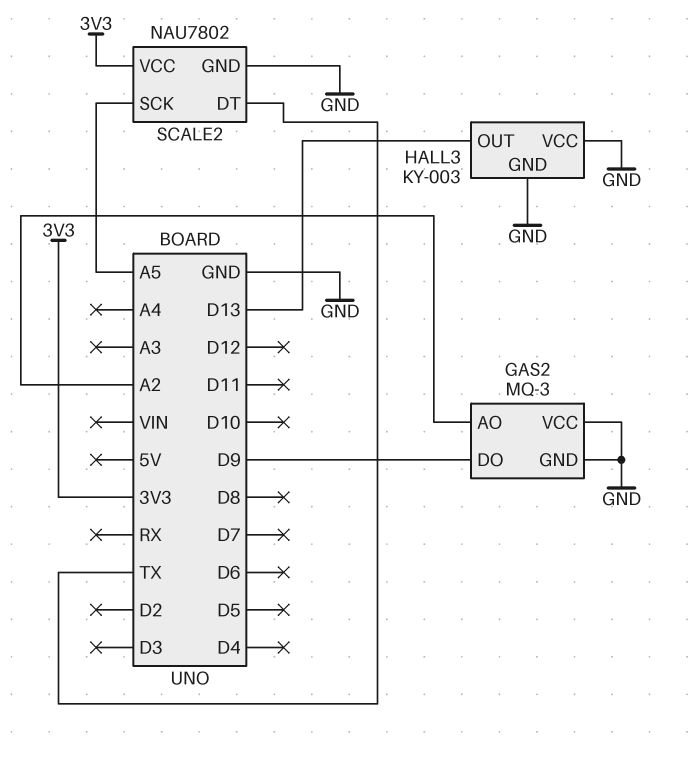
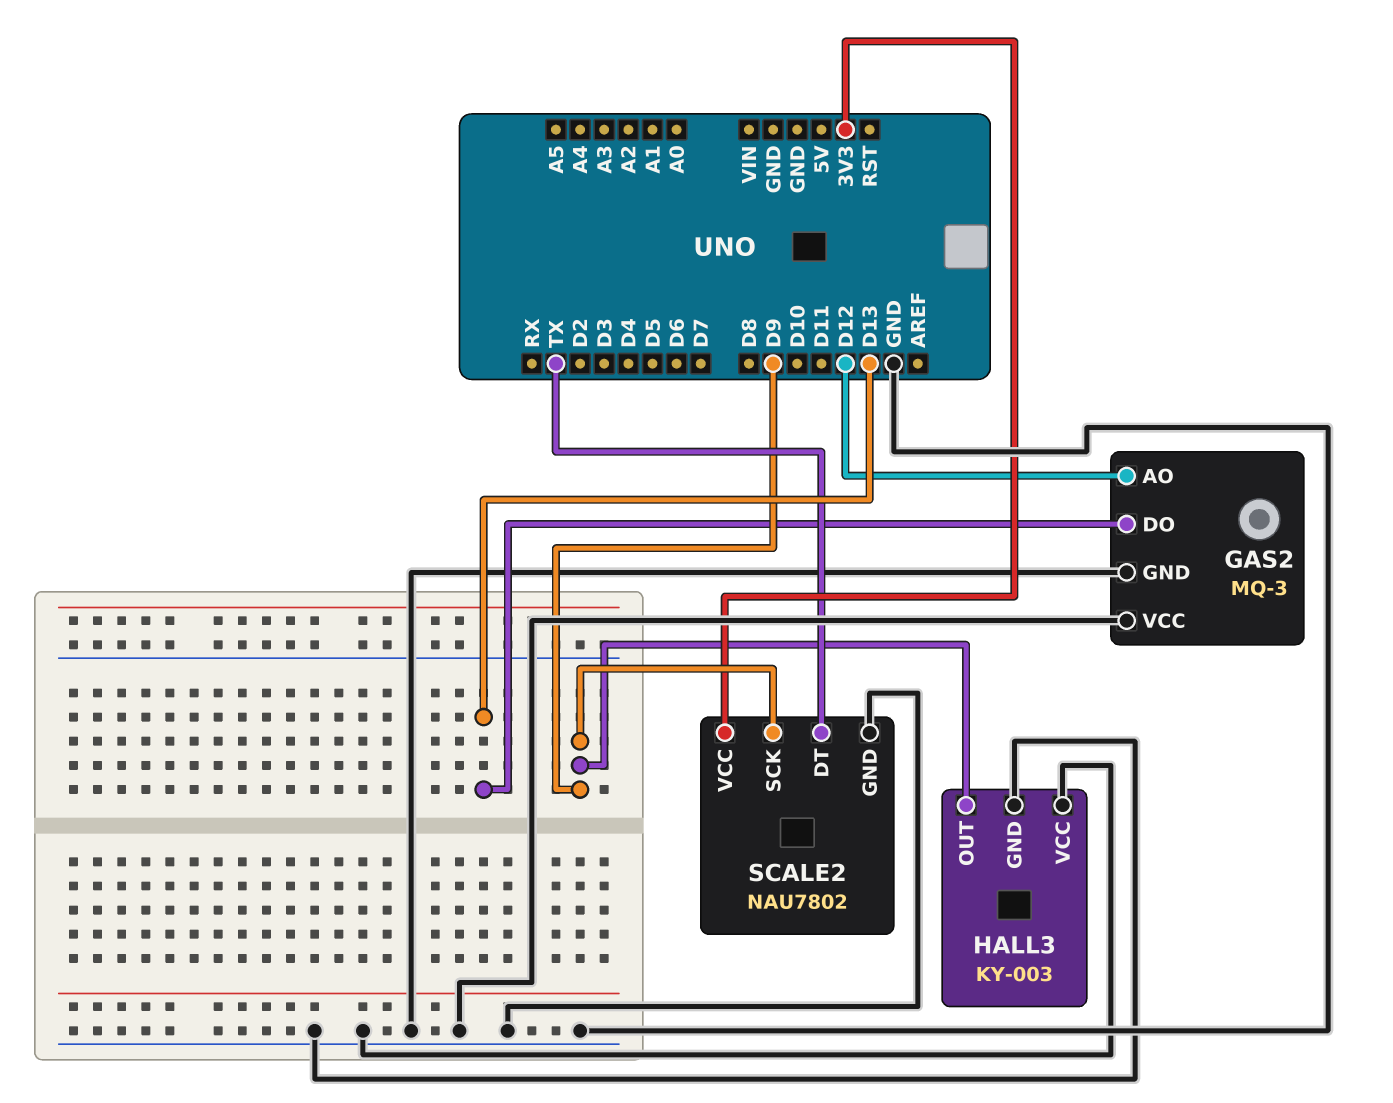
GAS2 pin AO: A2 -> D12
GAS2 pin DO: D9 -> D13
HALL3 pin OUT: D13 -> D9
SCALE2 pin SCK: A5 -> D9

